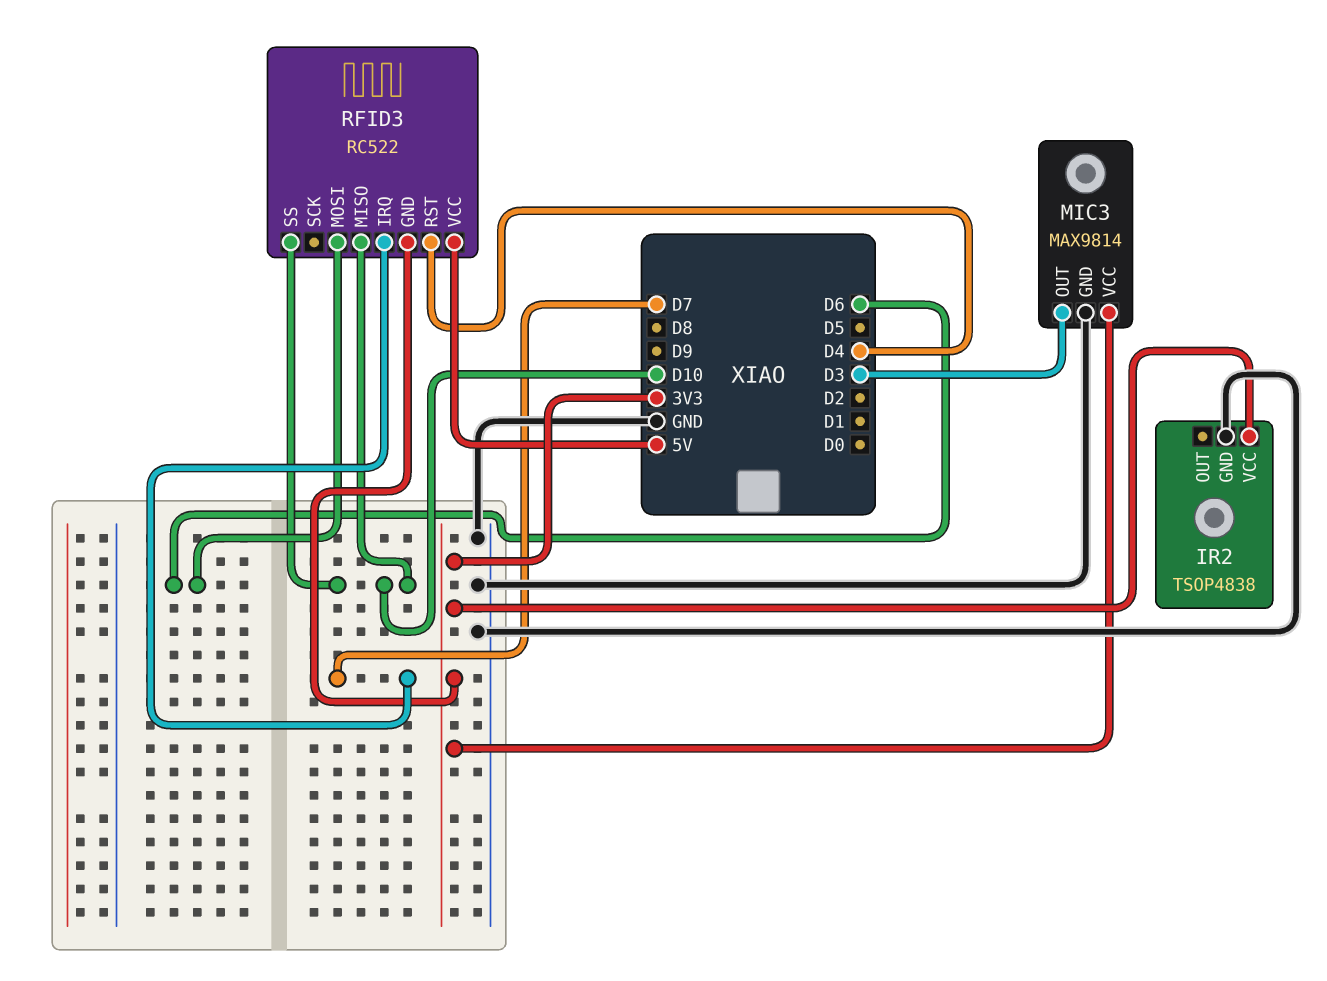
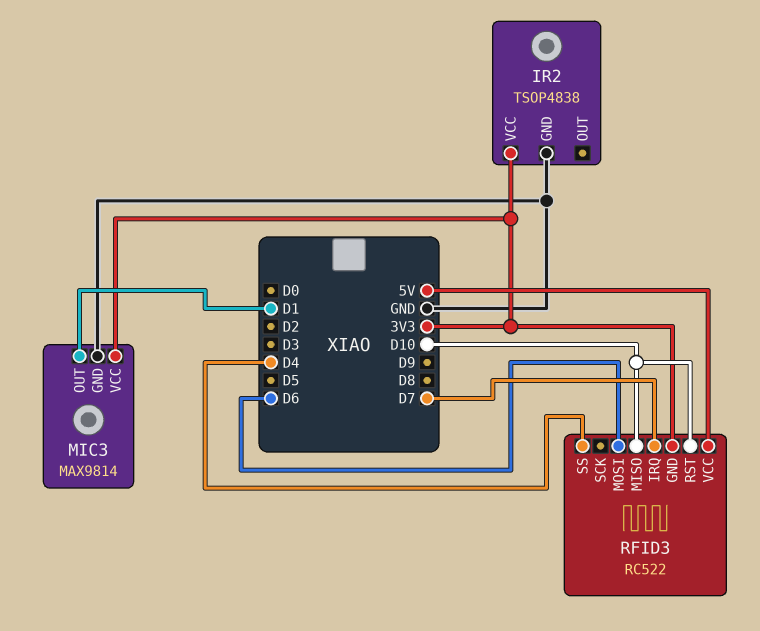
MIC3 pin OUT: D3 -> D1
RFID3 pin RST: D4 -> D10
RFID3 pin SS: D10 -> D4

